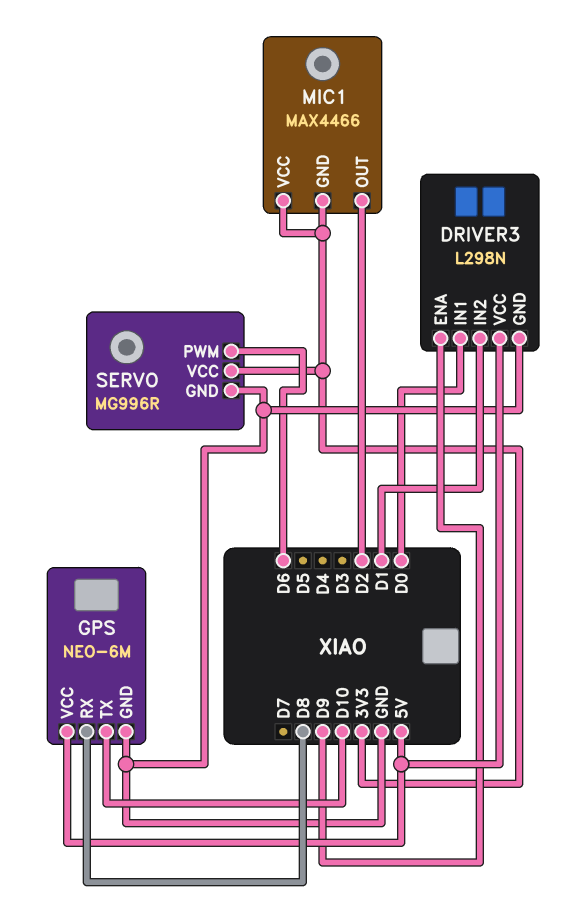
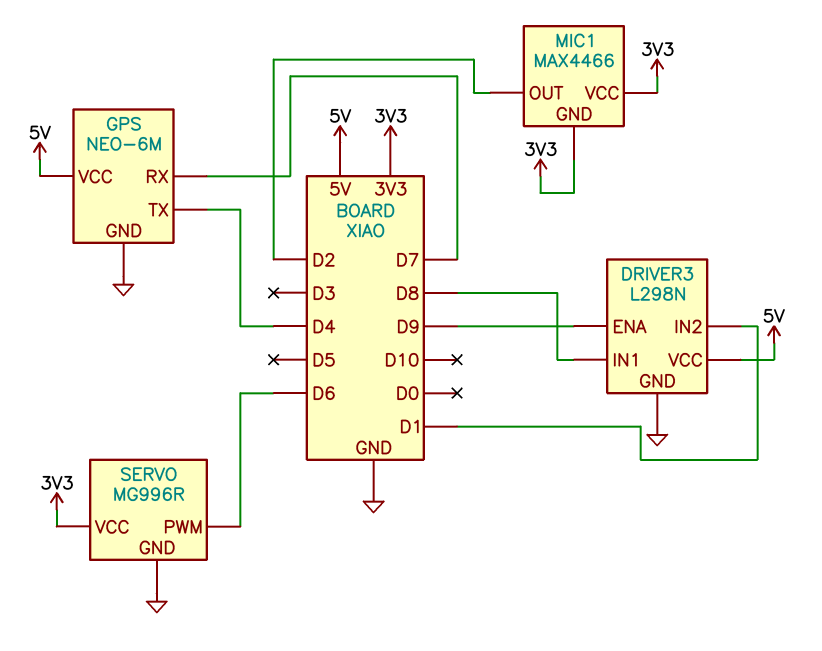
DRIVER3 pin IN1: D0 -> D8
GPS pin RX: D8 -> D7
GPS pin TX: D10 -> D4

